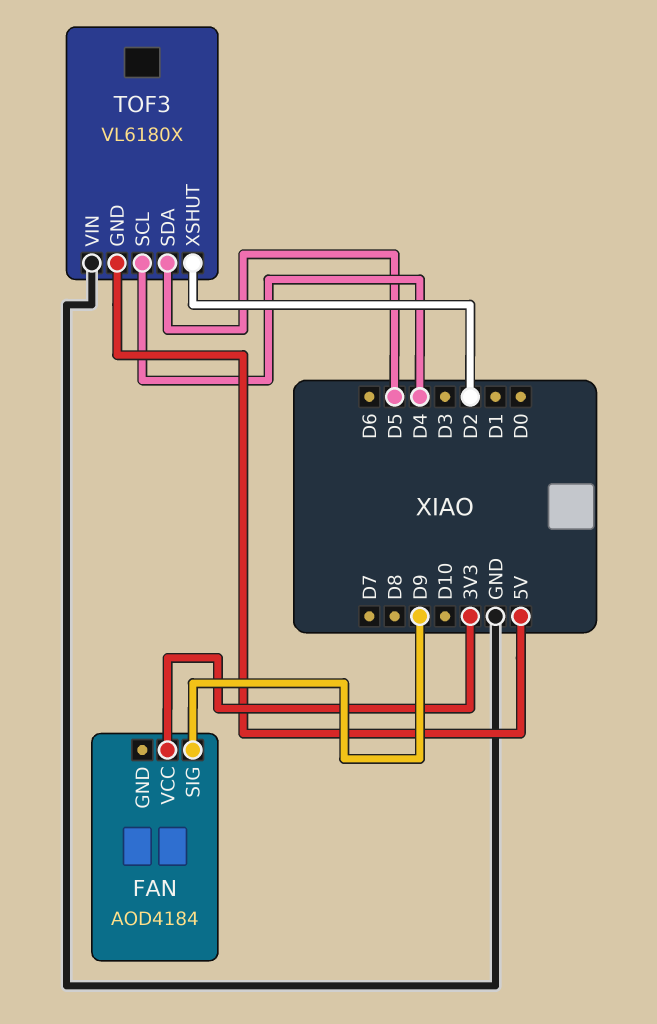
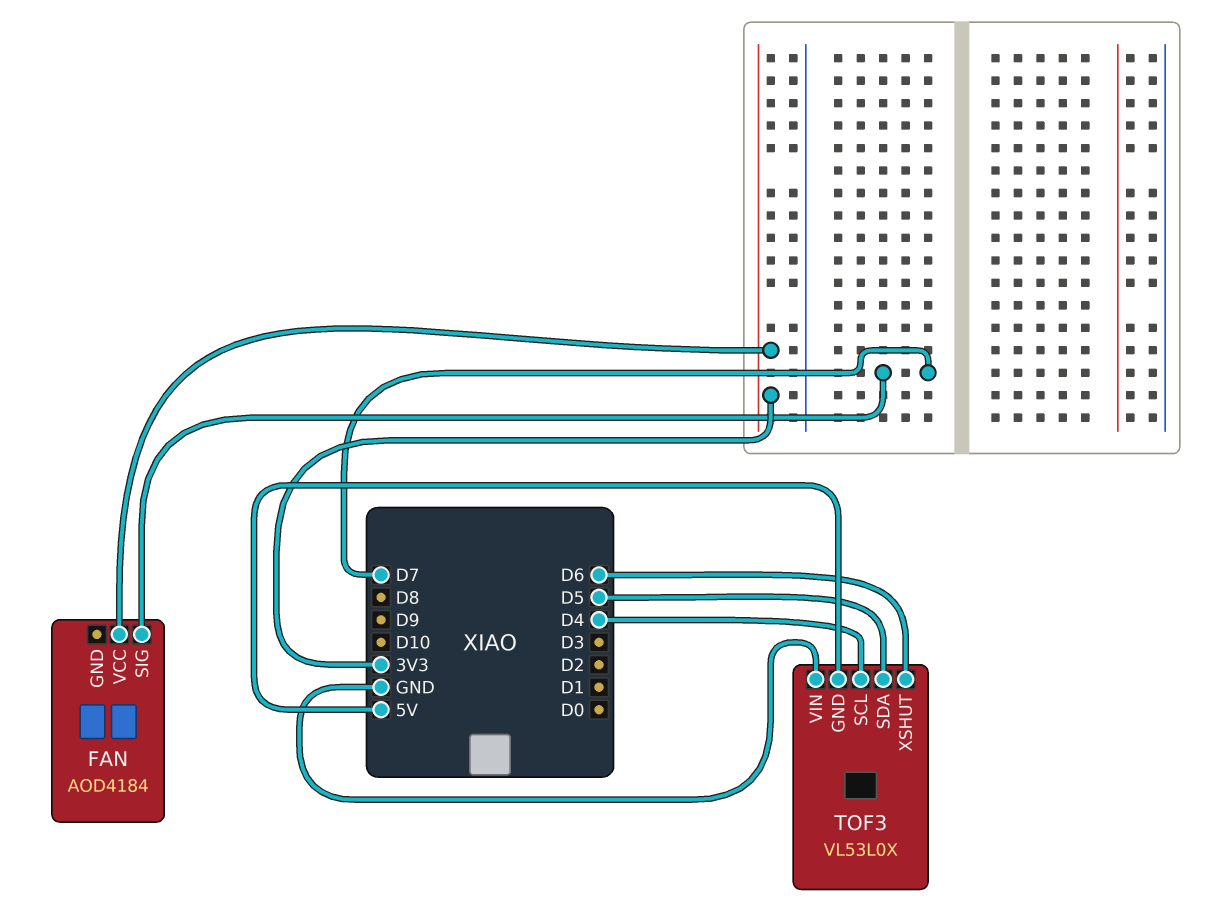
FAN pin SIG: D9 -> D7
TOF3: VL6180X -> VL53L0X
TOF3 pin XSHUT: D2 -> D6

